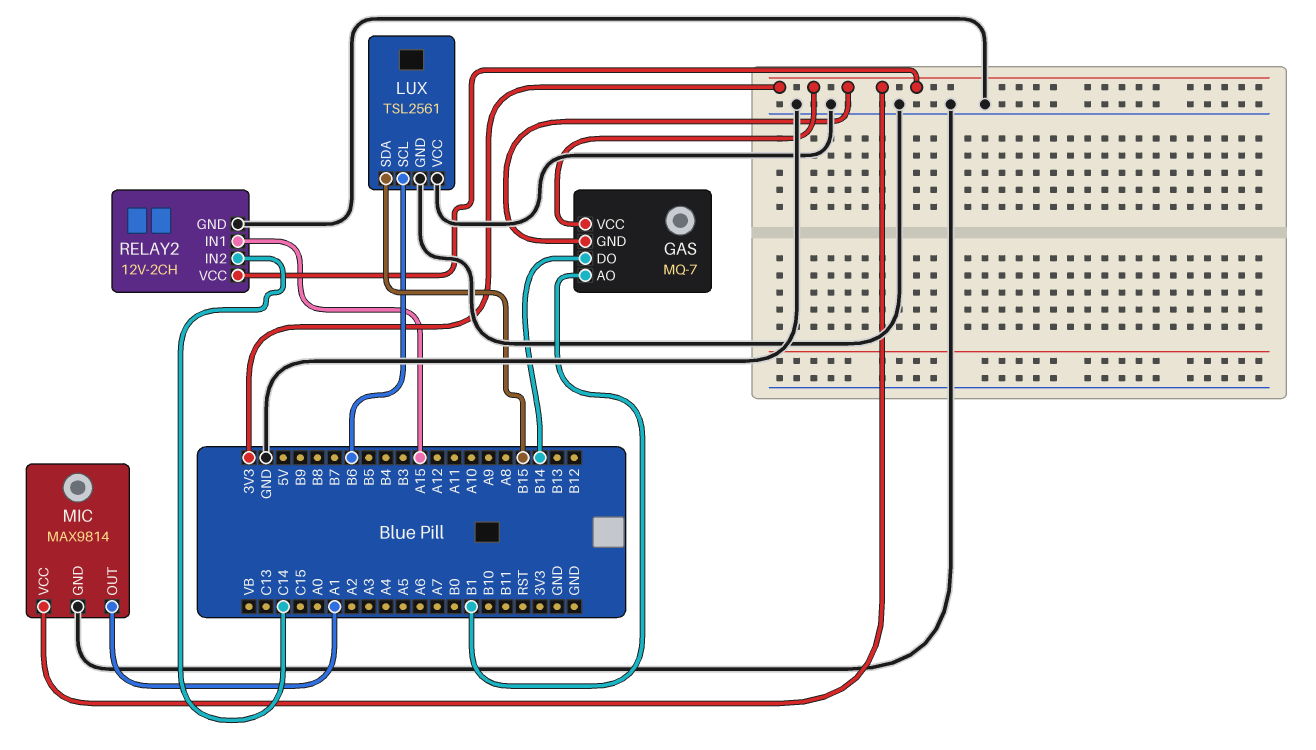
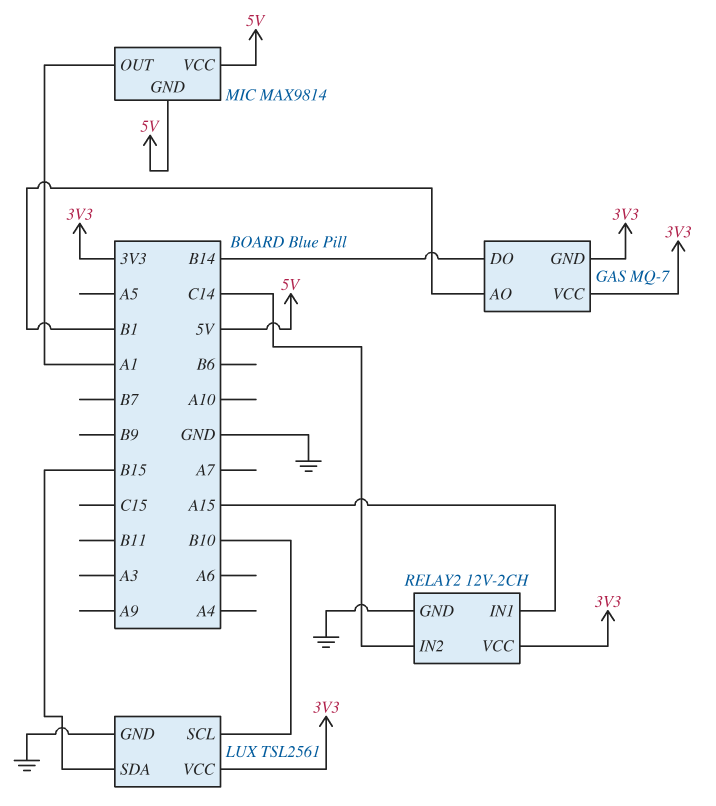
LUX pin SCL: B6 -> B10
LUX pin VCC: GND -> 3V3
MIC pin GND: GND -> 5V
MIC pin VCC: 3V3 -> 5V

